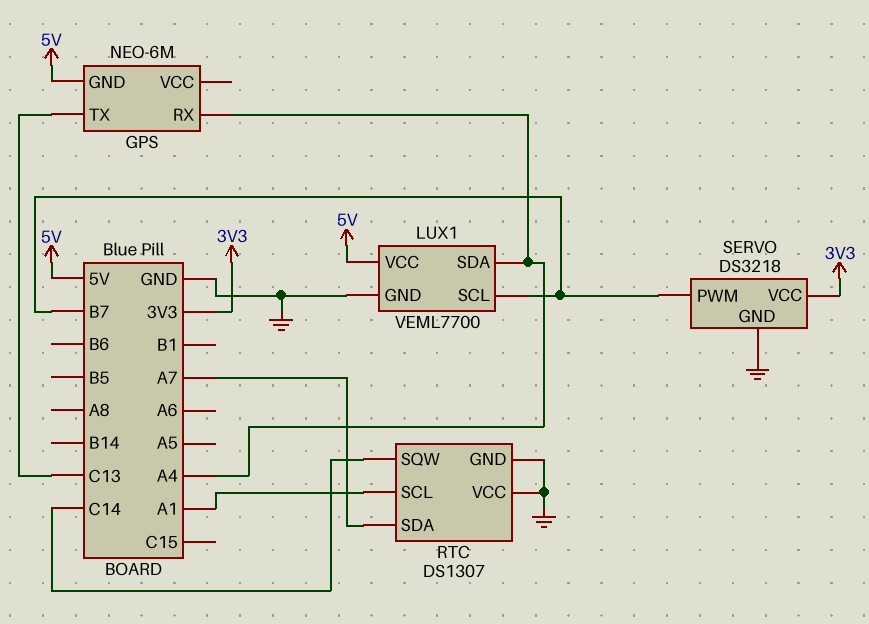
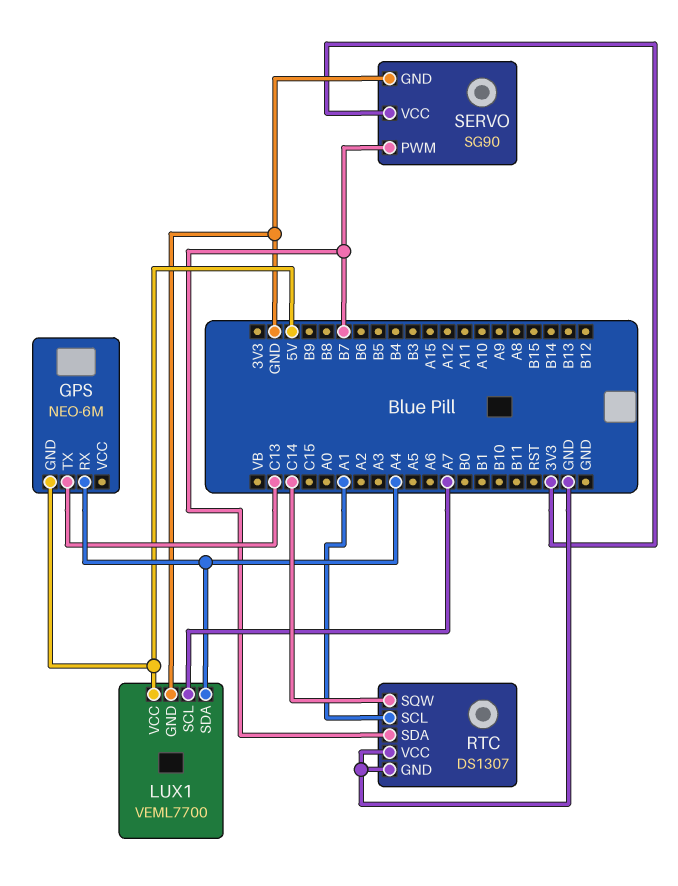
LUX1 pin SCL: B7 -> A7
RTC pin SDA: A7 -> B7
SERVO: DS3218 -> SG90

